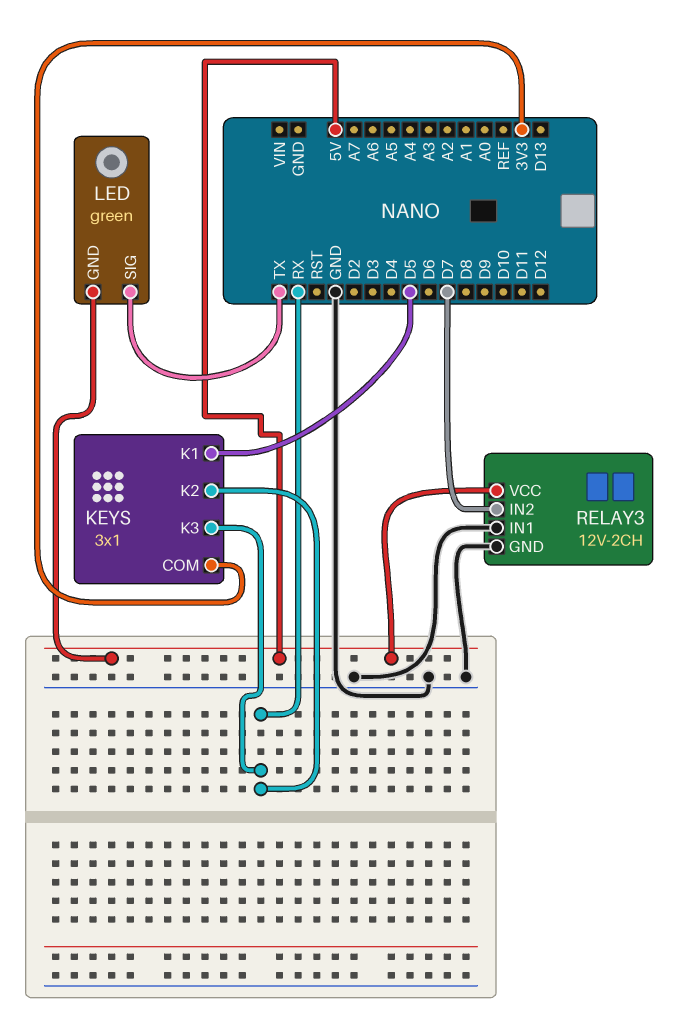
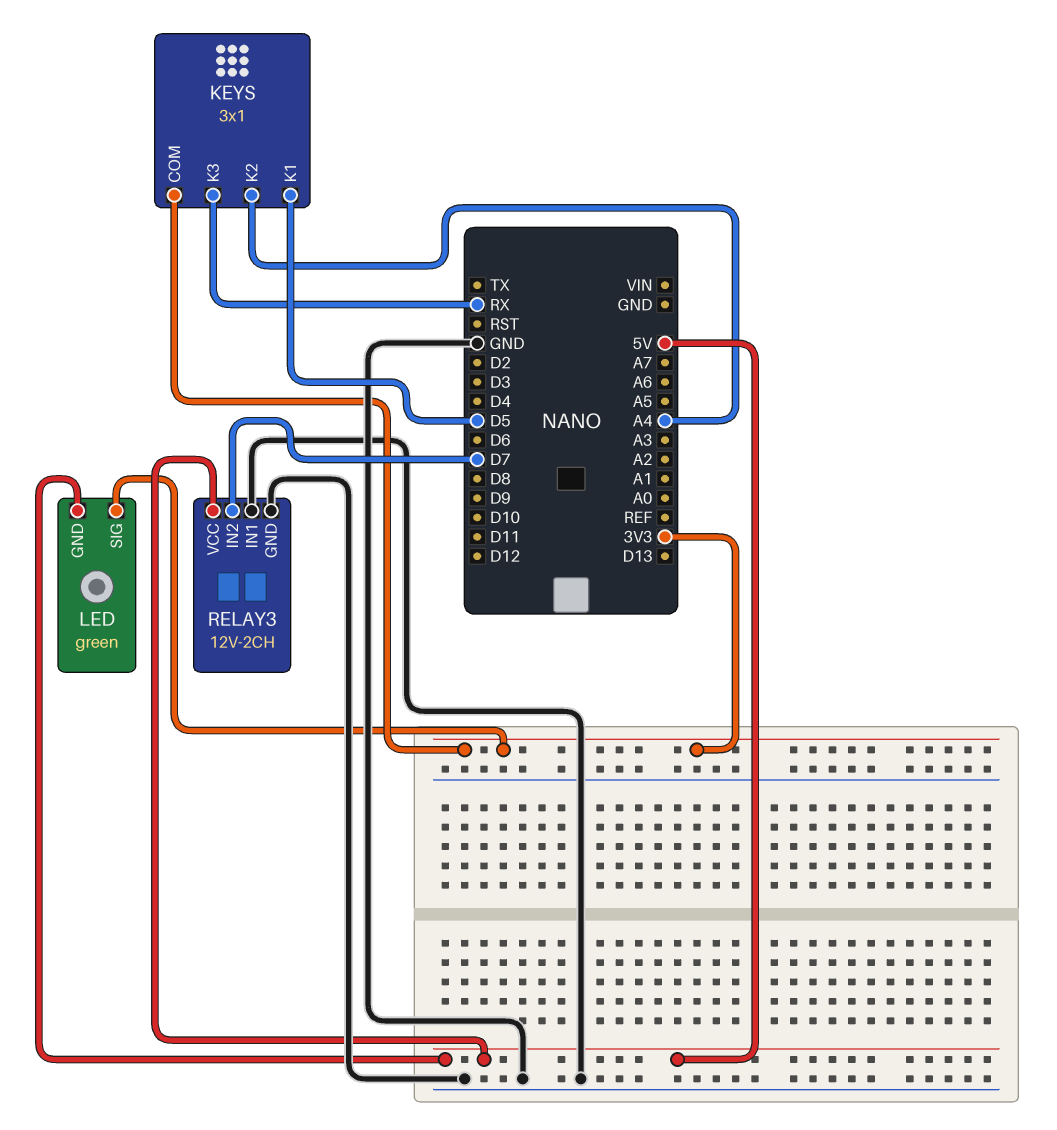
KEYS pin K2: RX -> A4
LED pin SIG: TX -> 3V3

